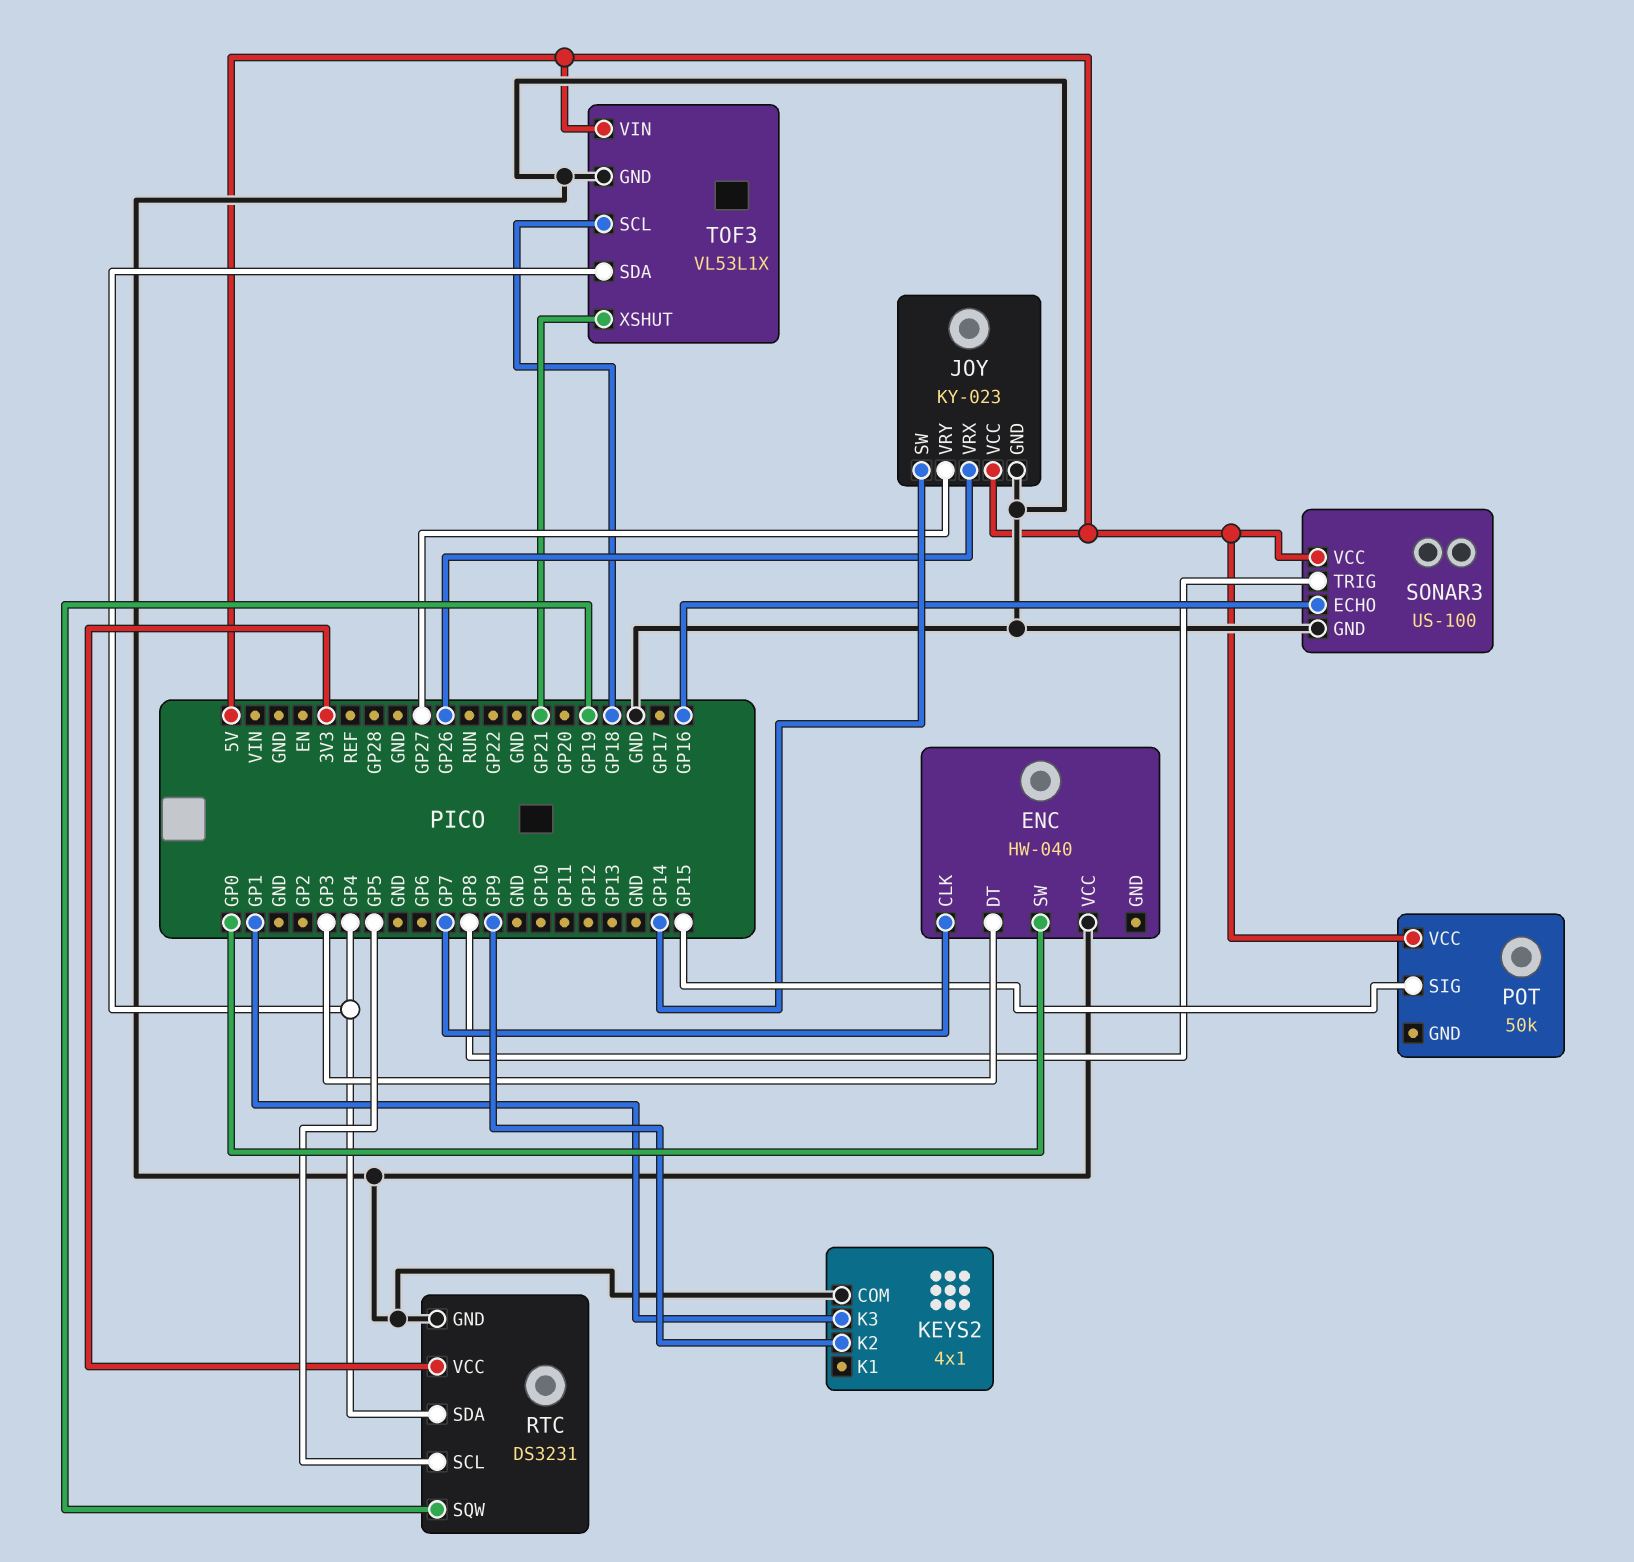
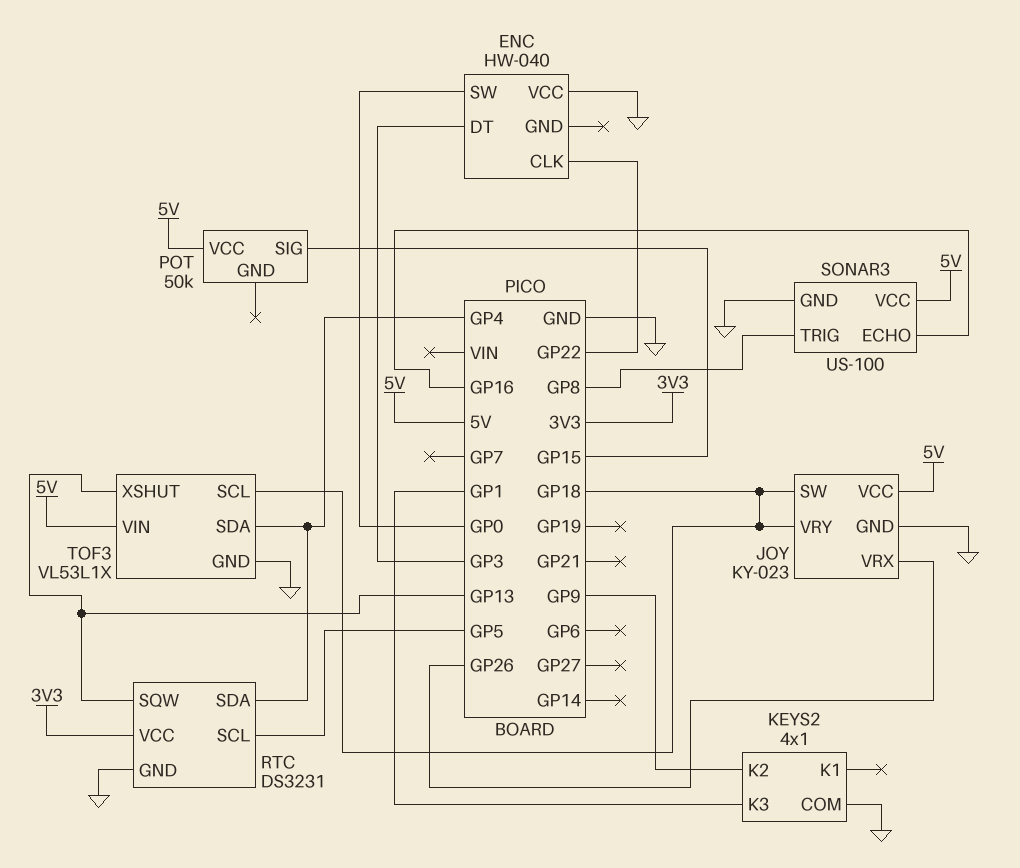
ENC pin CLK: GP7 -> GP22
JOY pin SW: GP14 -> GP18
JOY pin VRY: GP27 -> GP18
RTC pin SQW: GP19 -> GP13
TOF3 pin XSHUT: GP21 -> GP13

